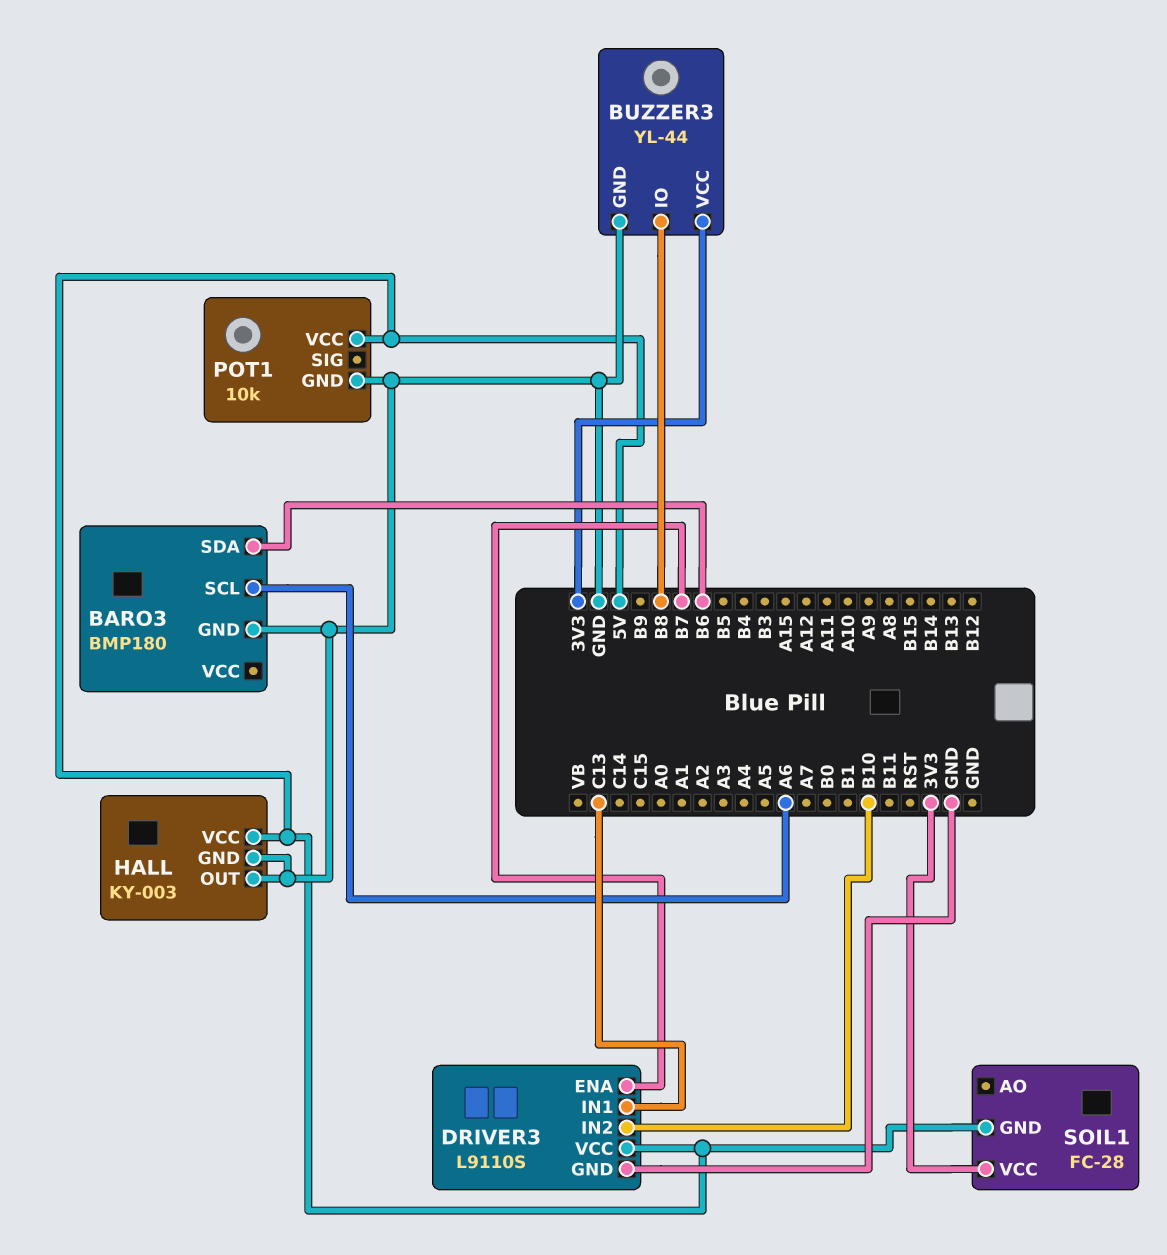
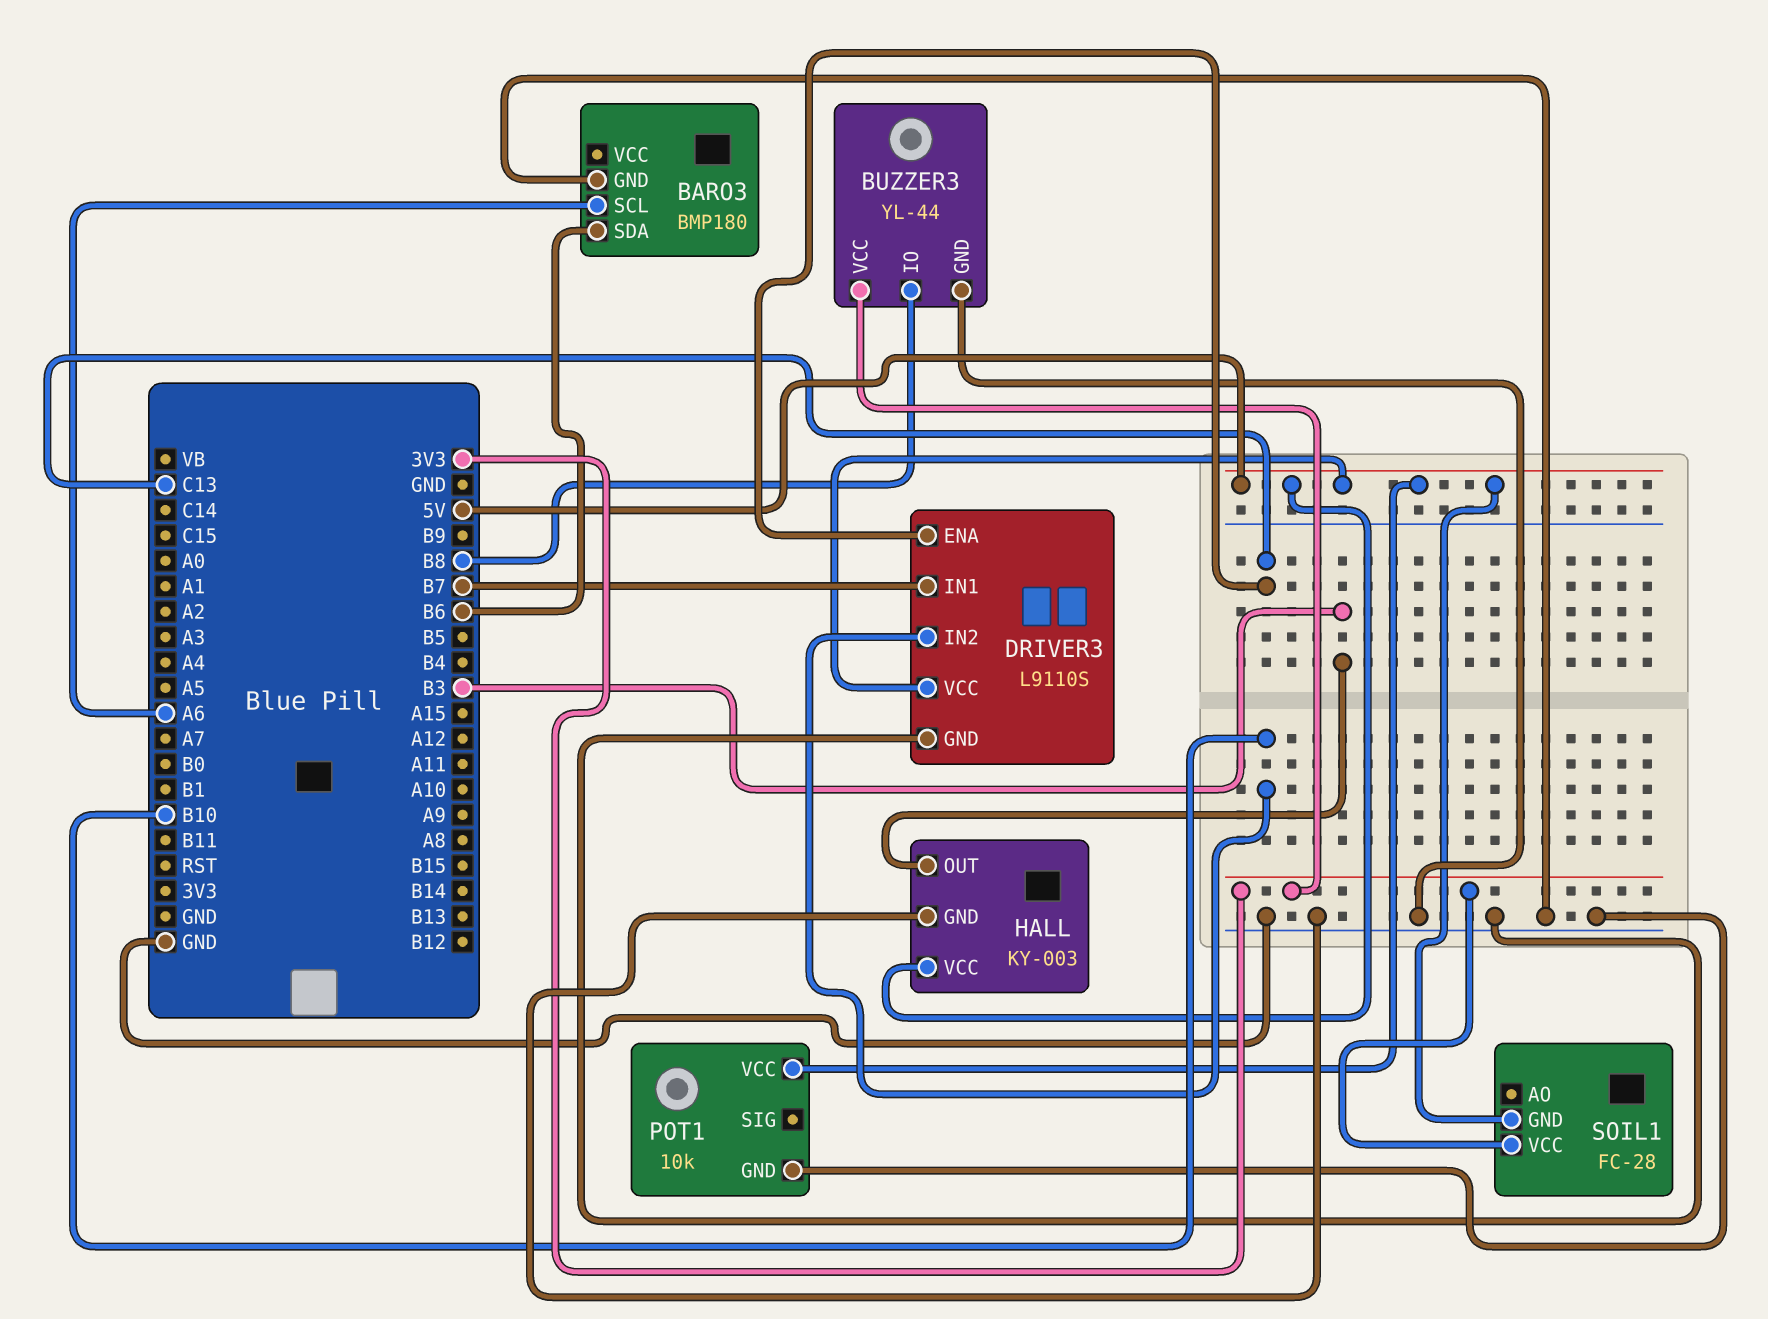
DRIVER3 pin ENA: B7 -> C13
DRIVER3 pin IN1: C13 -> B7
HALL pin OUT: GND -> B3

